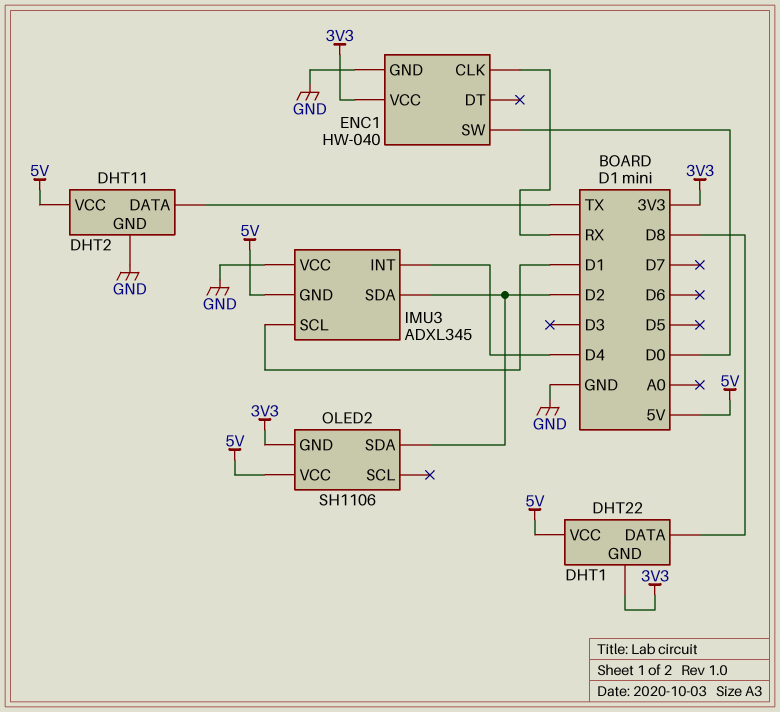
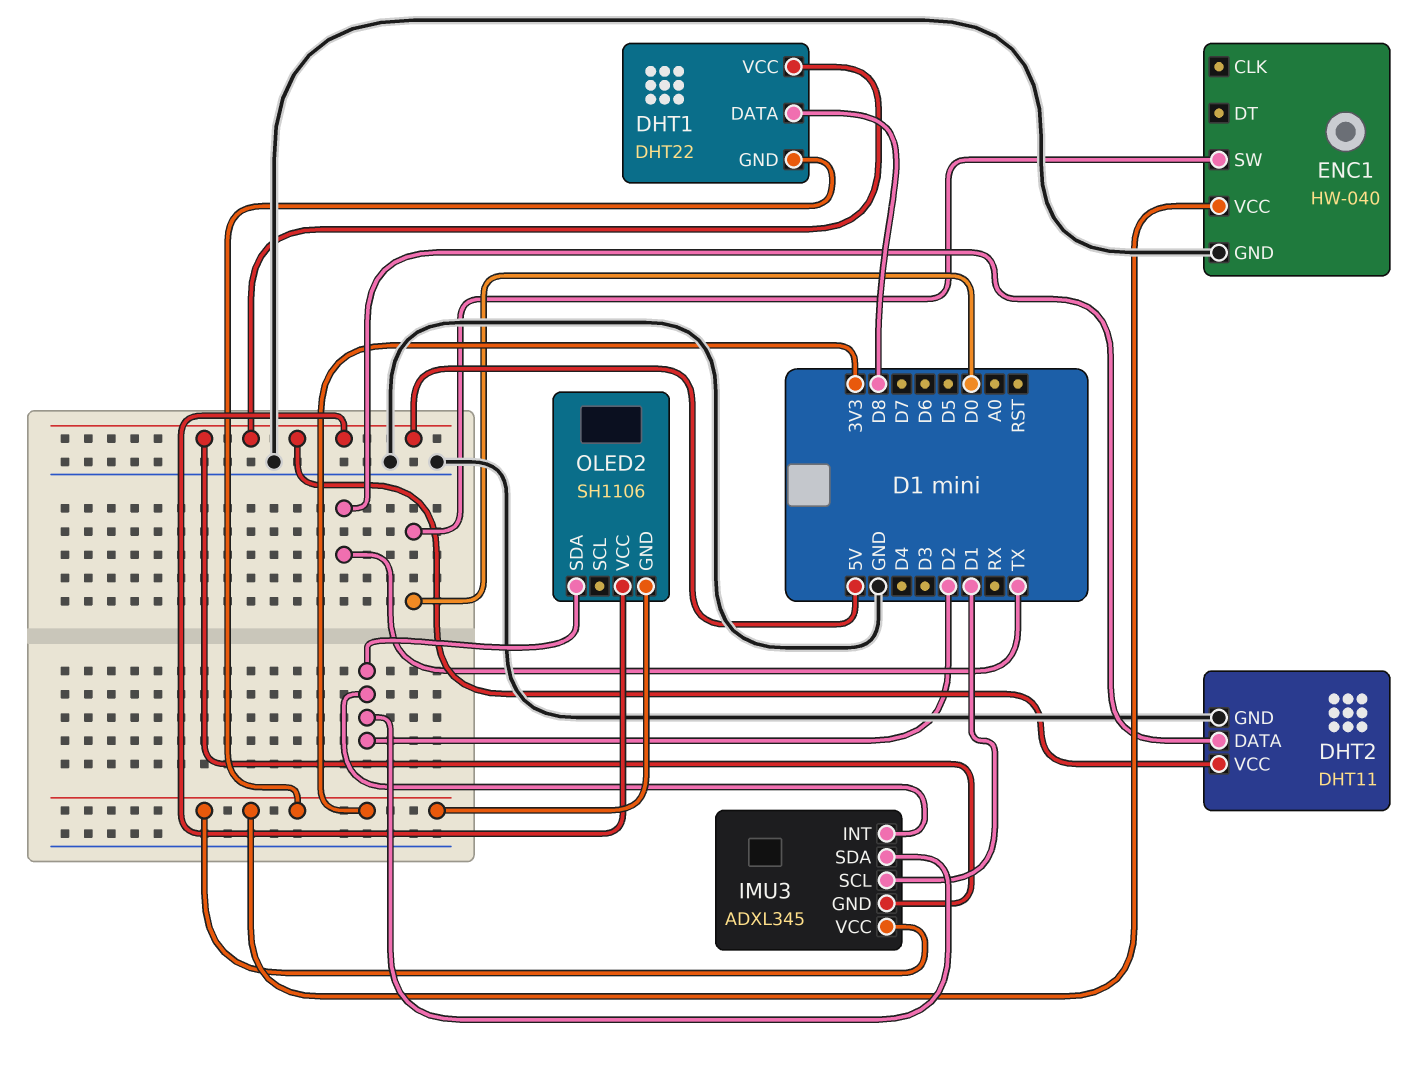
ENC1 pin CLK: RX -> none
IMU3 pin INT: D4 -> D2
IMU3 pin VCC: GND -> 3V3

